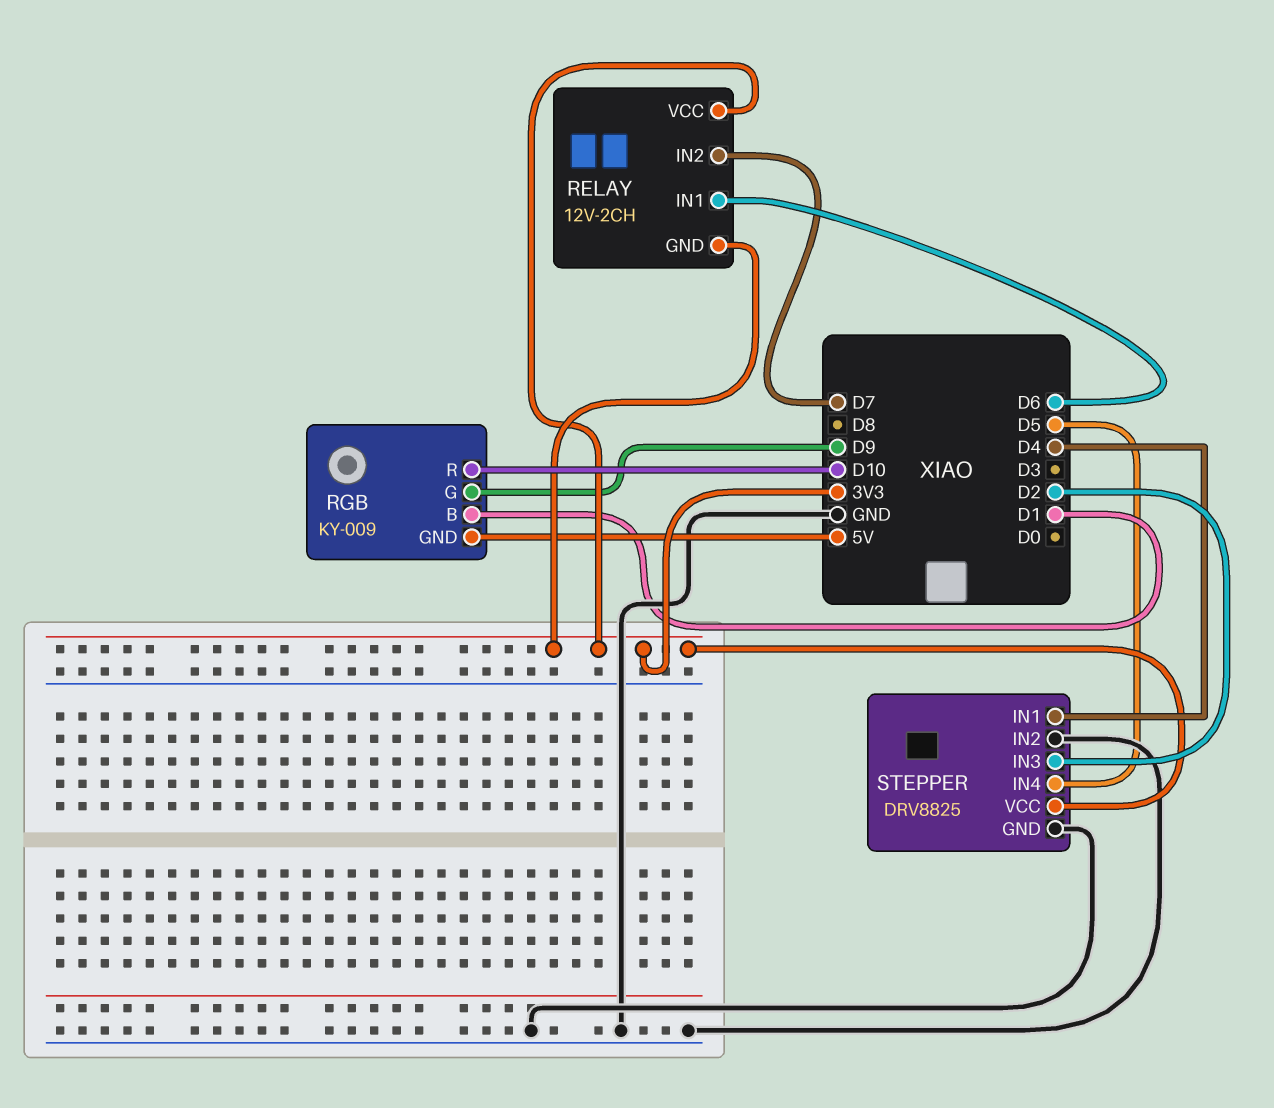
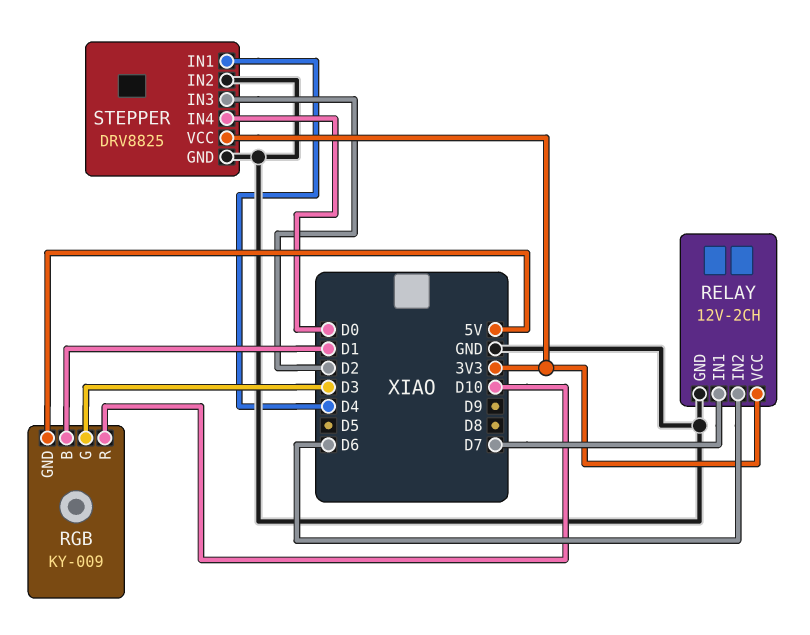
RELAY pin GND: 3V3 -> GND
RELAY pin IN1: D6 -> D7
RELAY pin IN2: D7 -> D6
RGB pin G: D9 -> D3
STEPPER pin IN4: D5 -> D0

